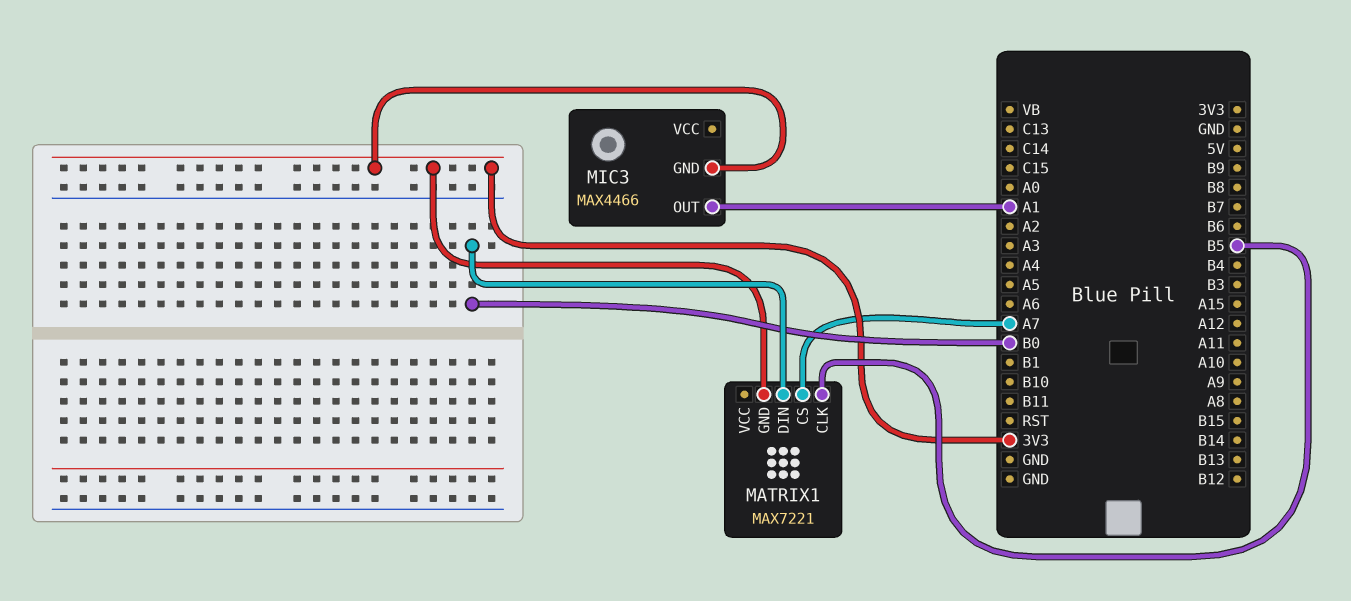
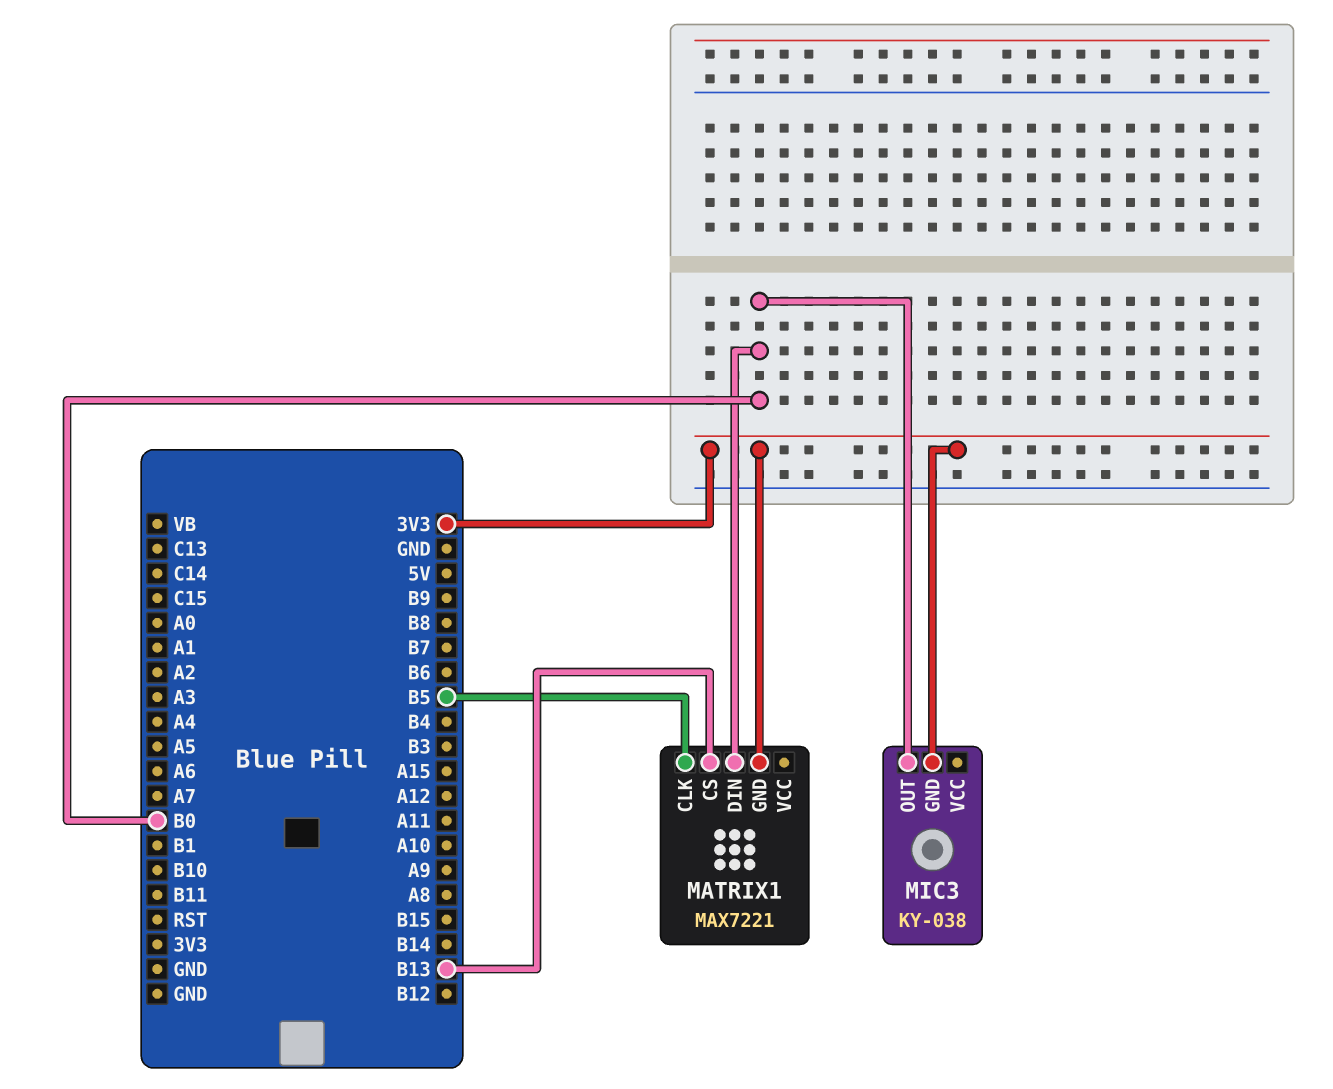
MATRIX1 pin CS: A7 -> B13
MIC3: MAX4466 -> KY-038
MIC3 pin OUT: A1 -> B0

